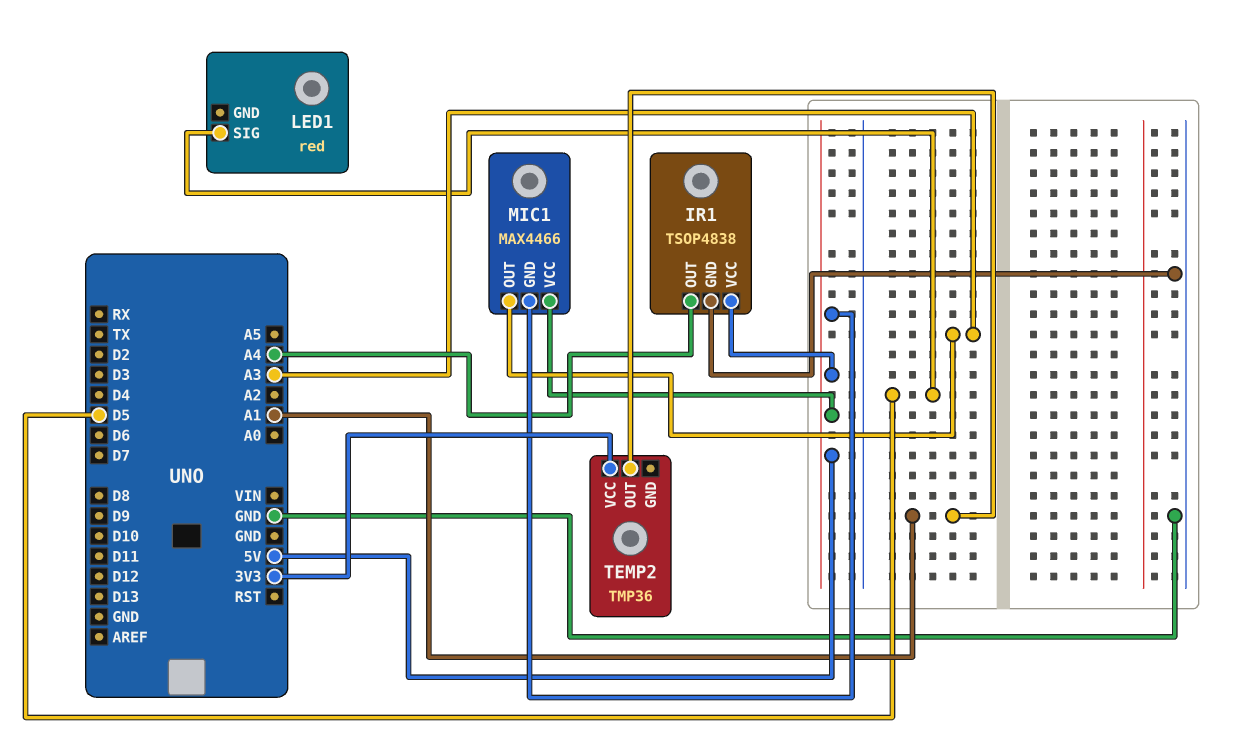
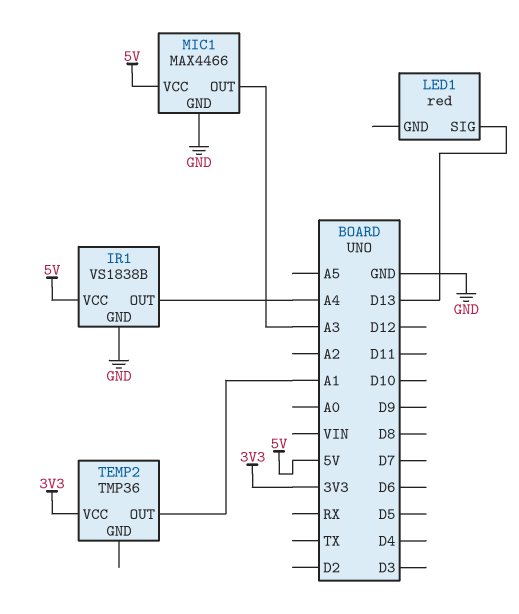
IR1: TSOP4838 -> VS1838B
LED1 pin SIG: D5 -> D13
MIC1 pin GND: 5V -> GND

